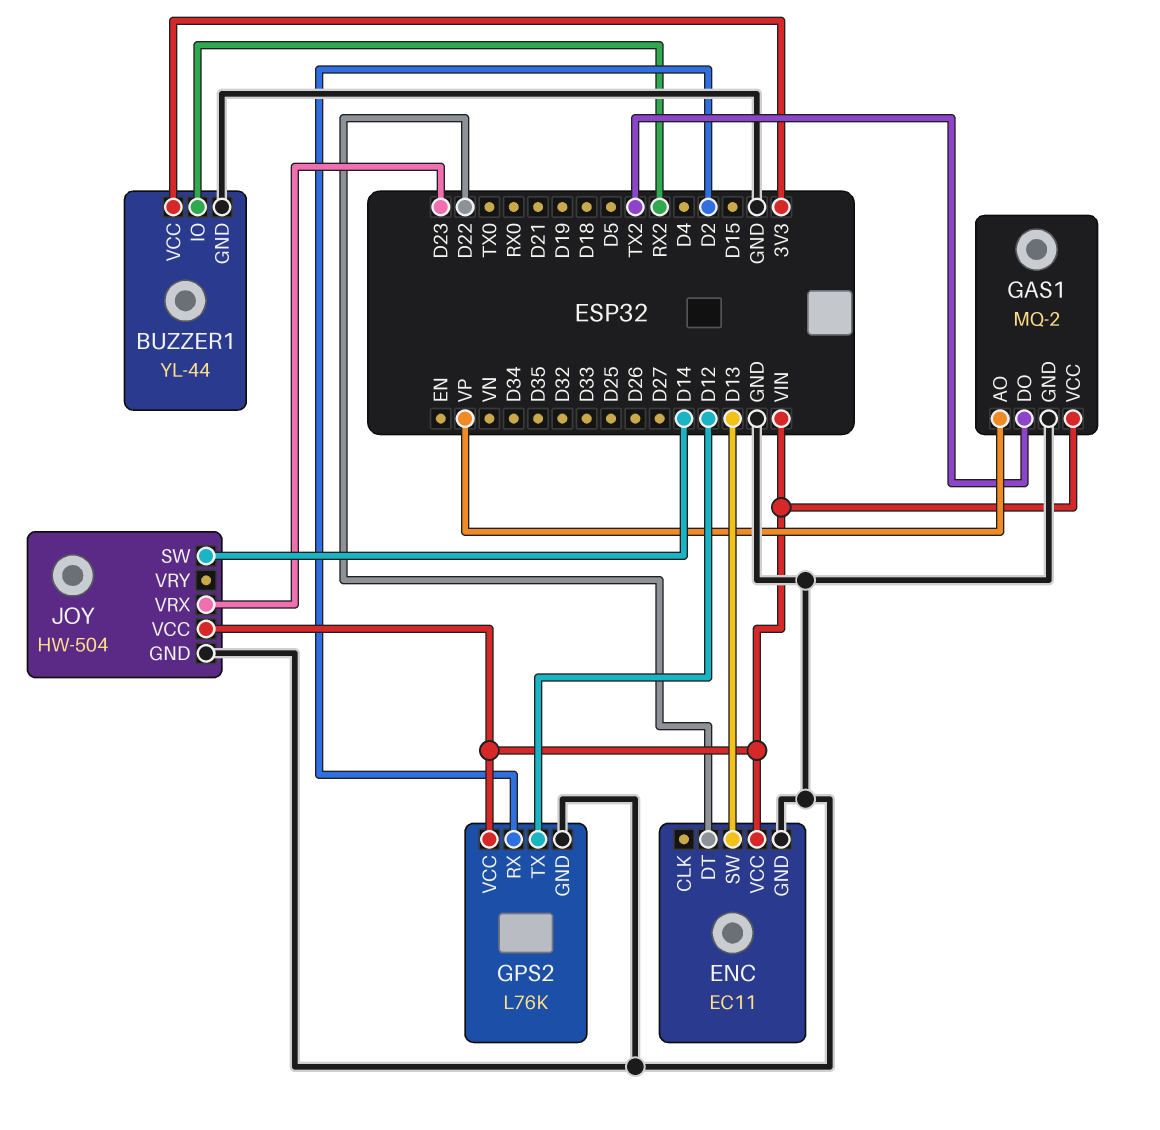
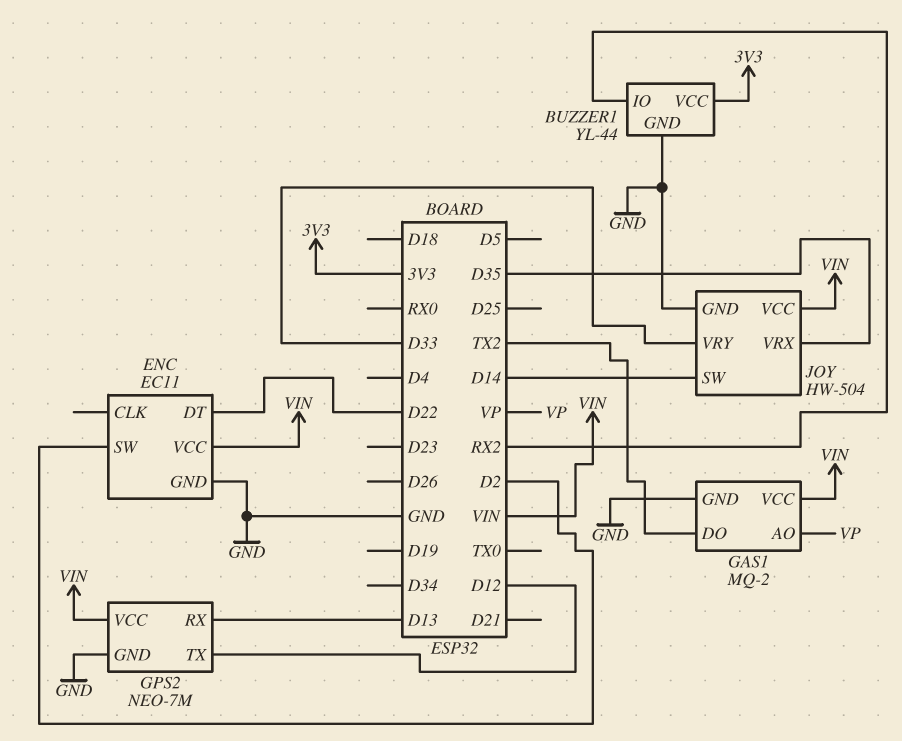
ENC pin SW: D13 -> D2
GPS2: L76K -> NEO-7M
GPS2 pin RX: D2 -> D13
JOY pin VRX: D23 -> D35
JOY pin VRY: none -> D33

